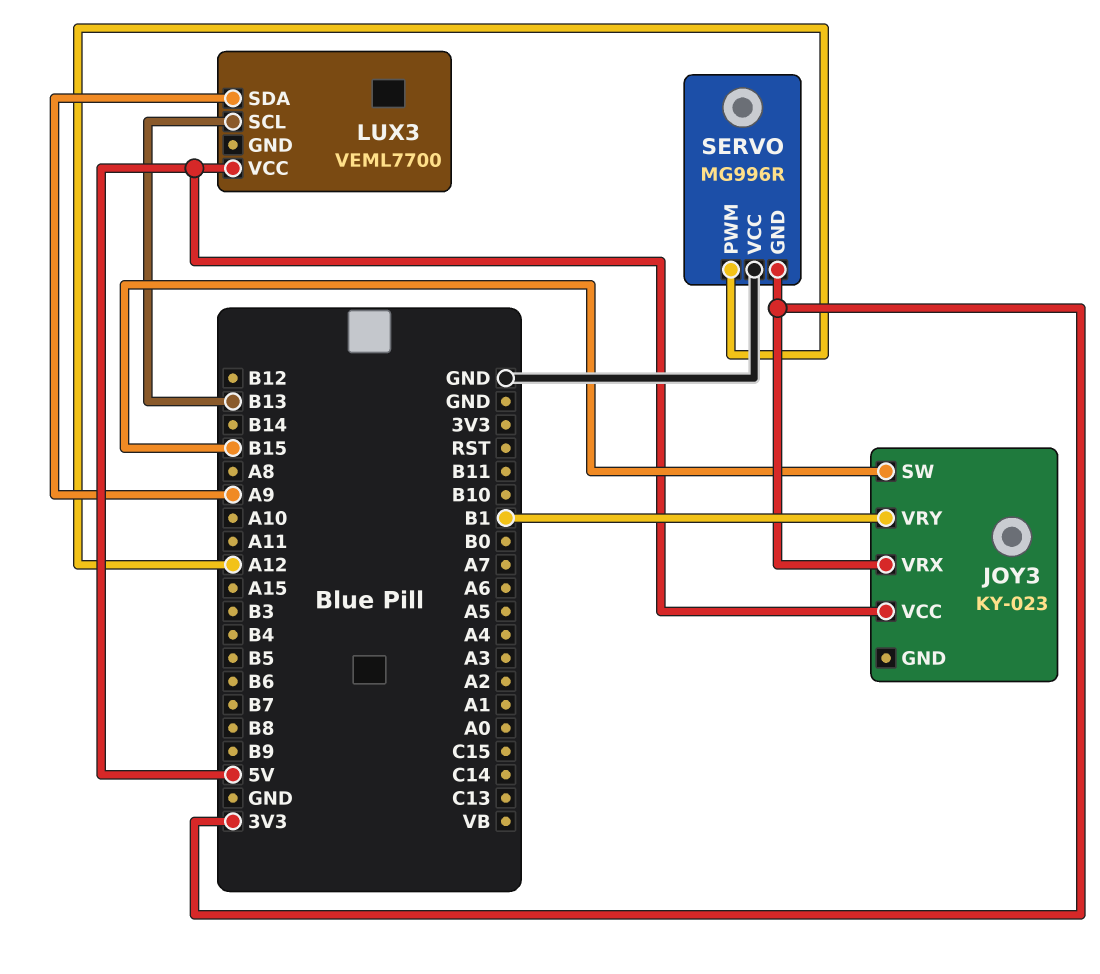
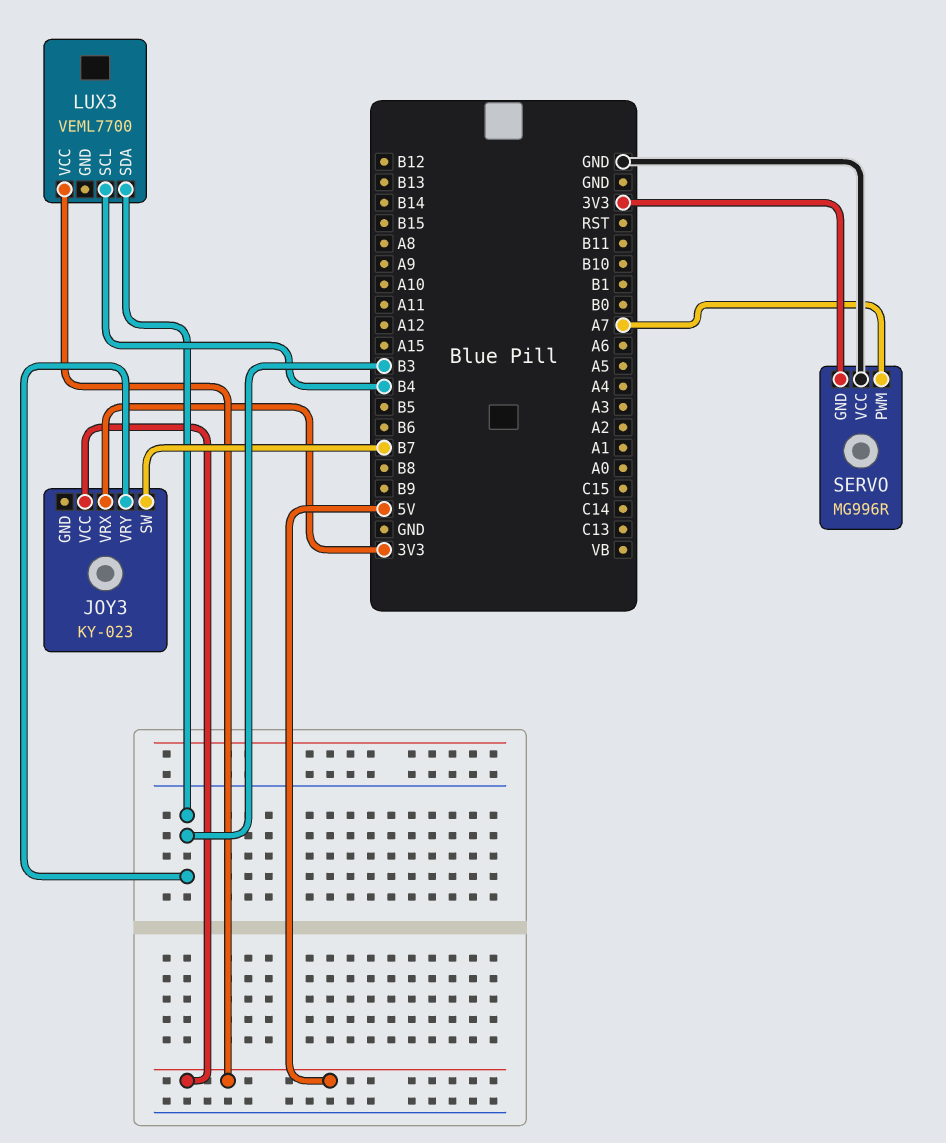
JOY3 pin SW: B15 -> B7
JOY3 pin VRY: B1 -> B3
LUX3 pin SCL: B13 -> B4
LUX3 pin SDA: A9 -> B3
SERVO pin PWM: A12 -> A7

